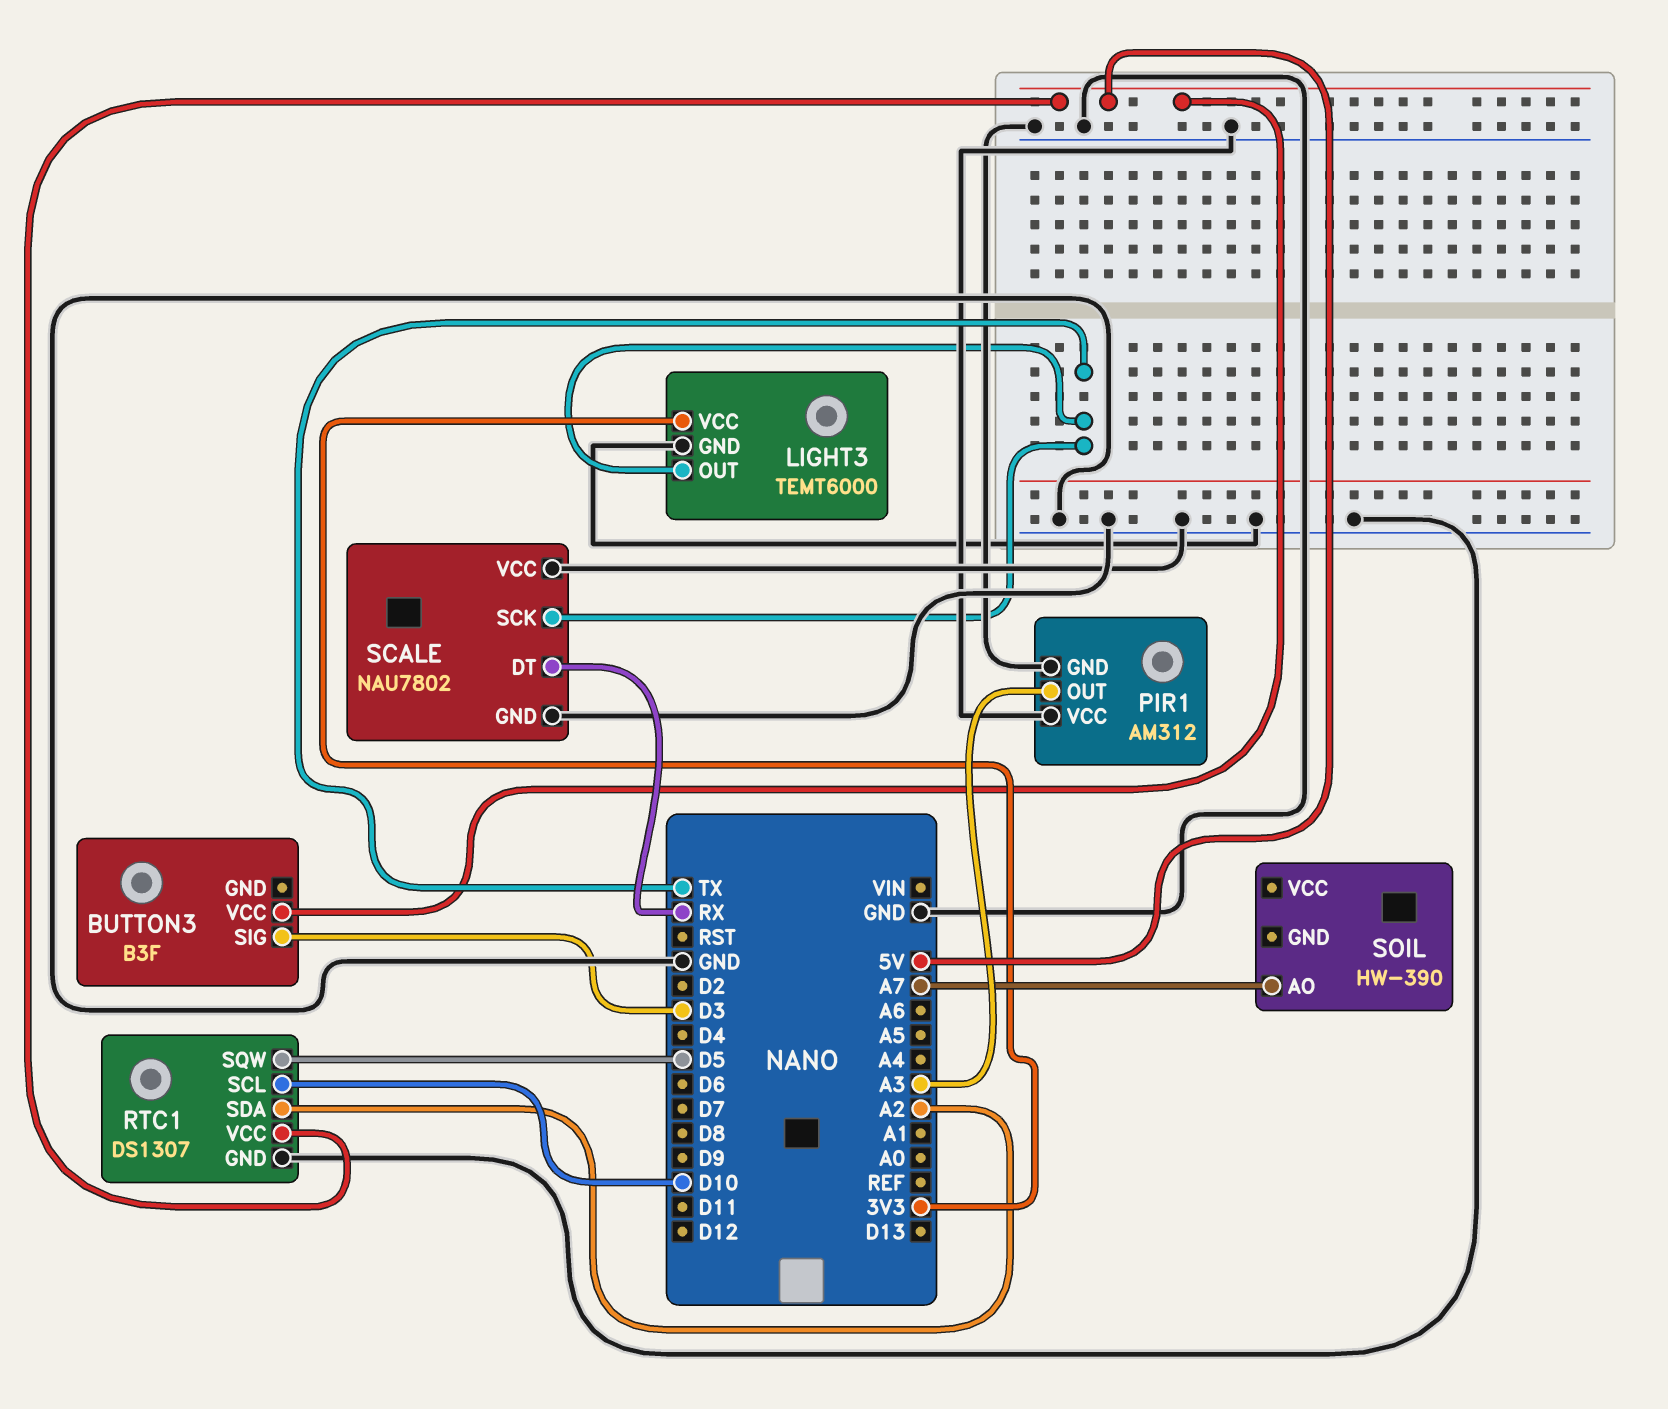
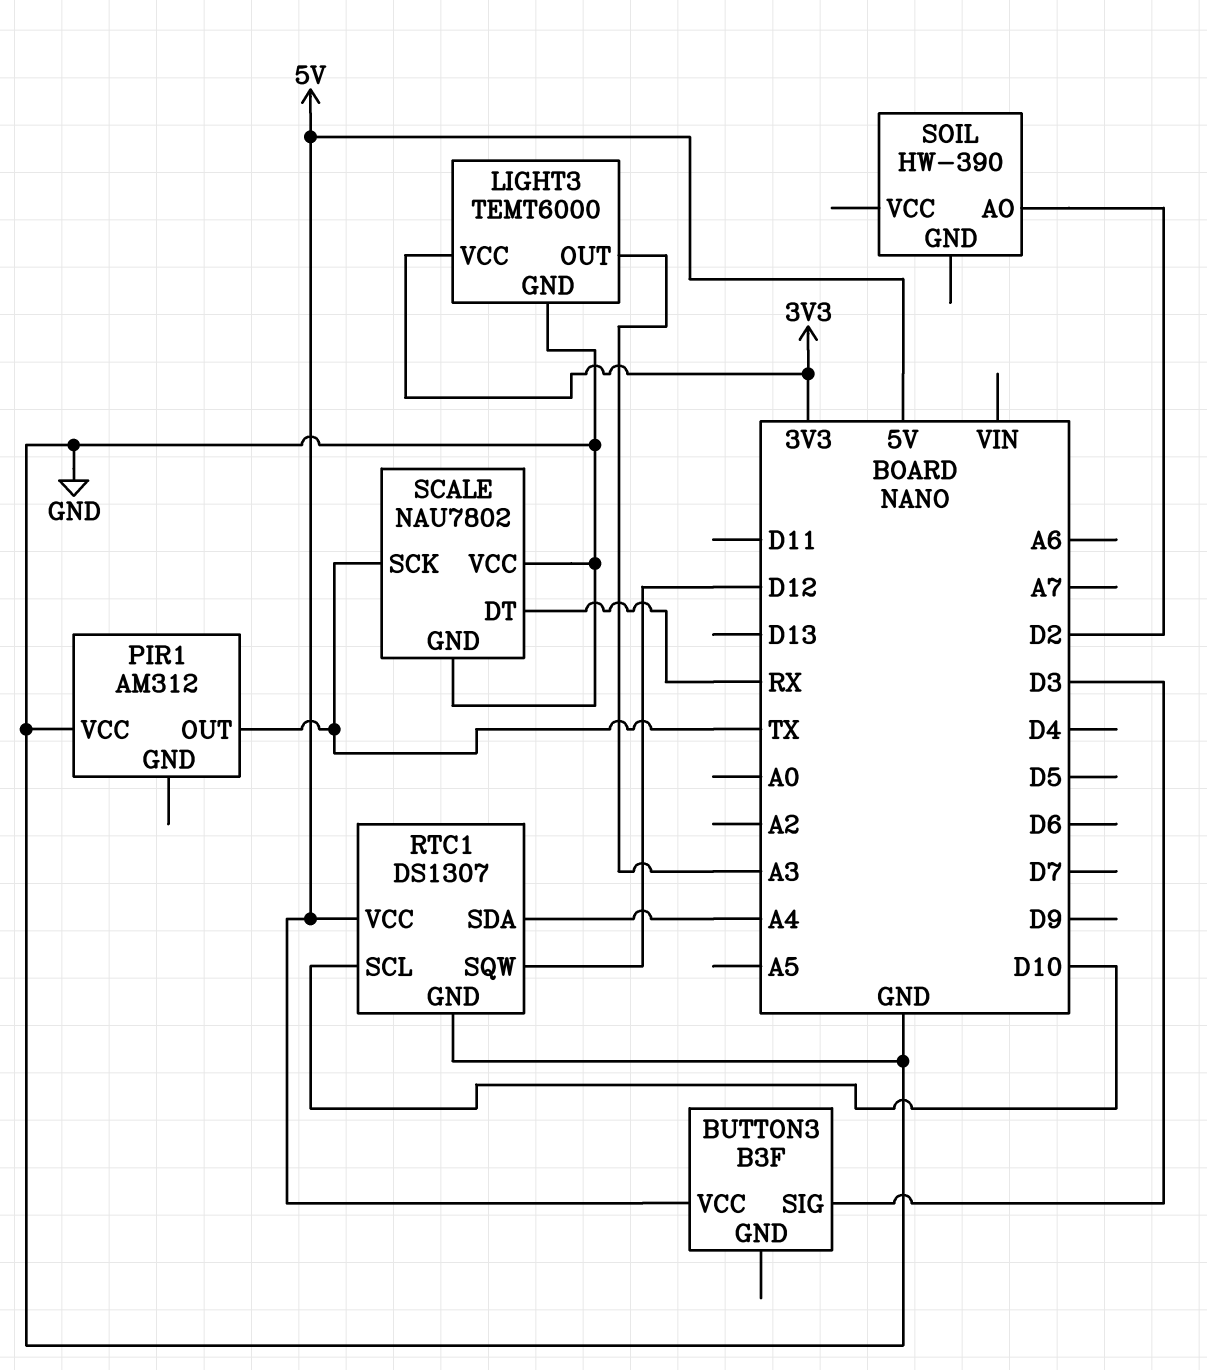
LIGHT3 pin OUT: TX -> A3
PIR1 pin GND: GND -> none
PIR1 pin OUT: A3 -> TX
RTC1 pin SDA: A2 -> A4
RTC1 pin SQW: D5 -> D12
SOIL pin AO: A7 -> D2

